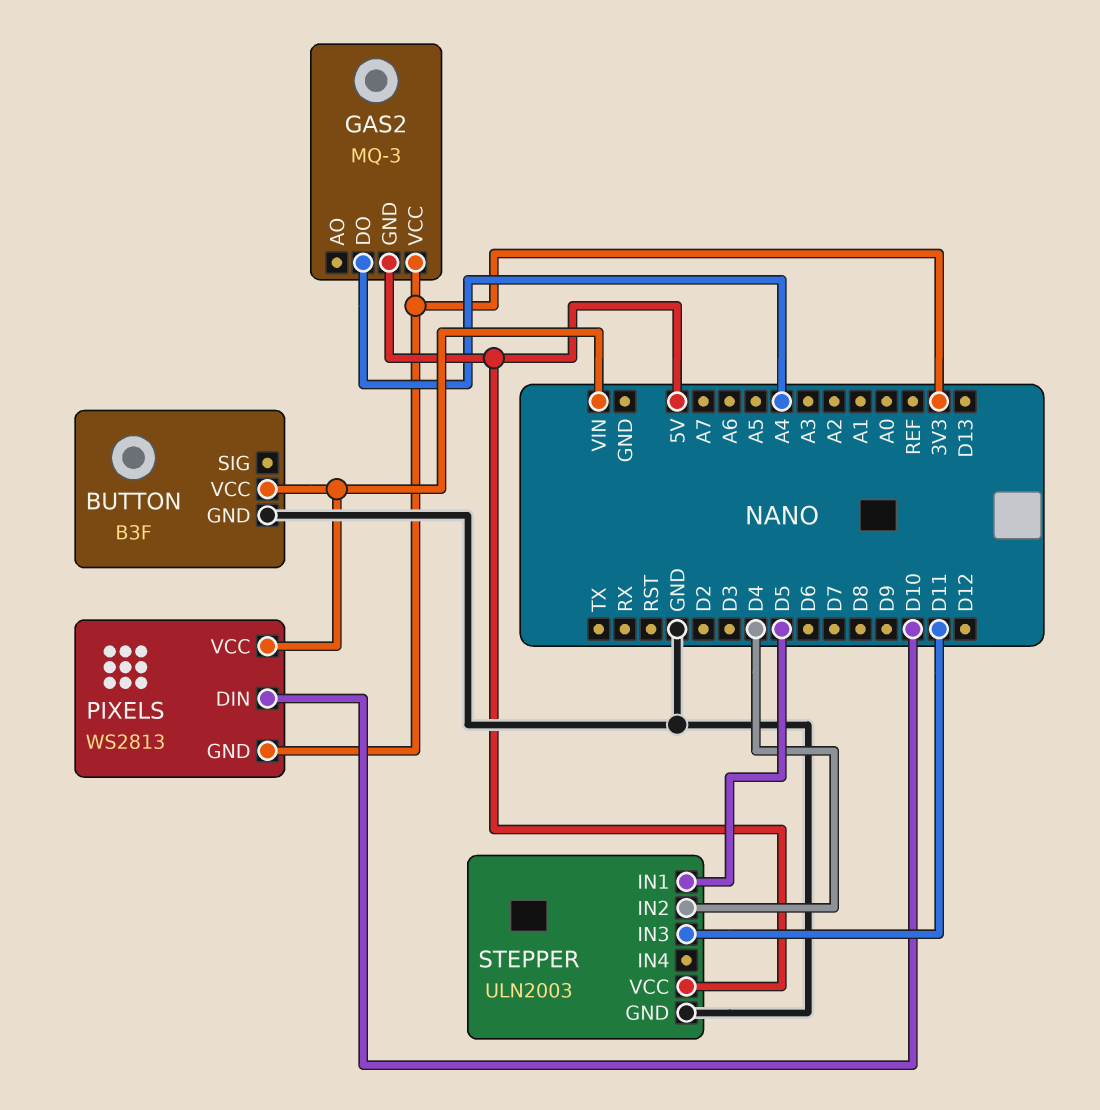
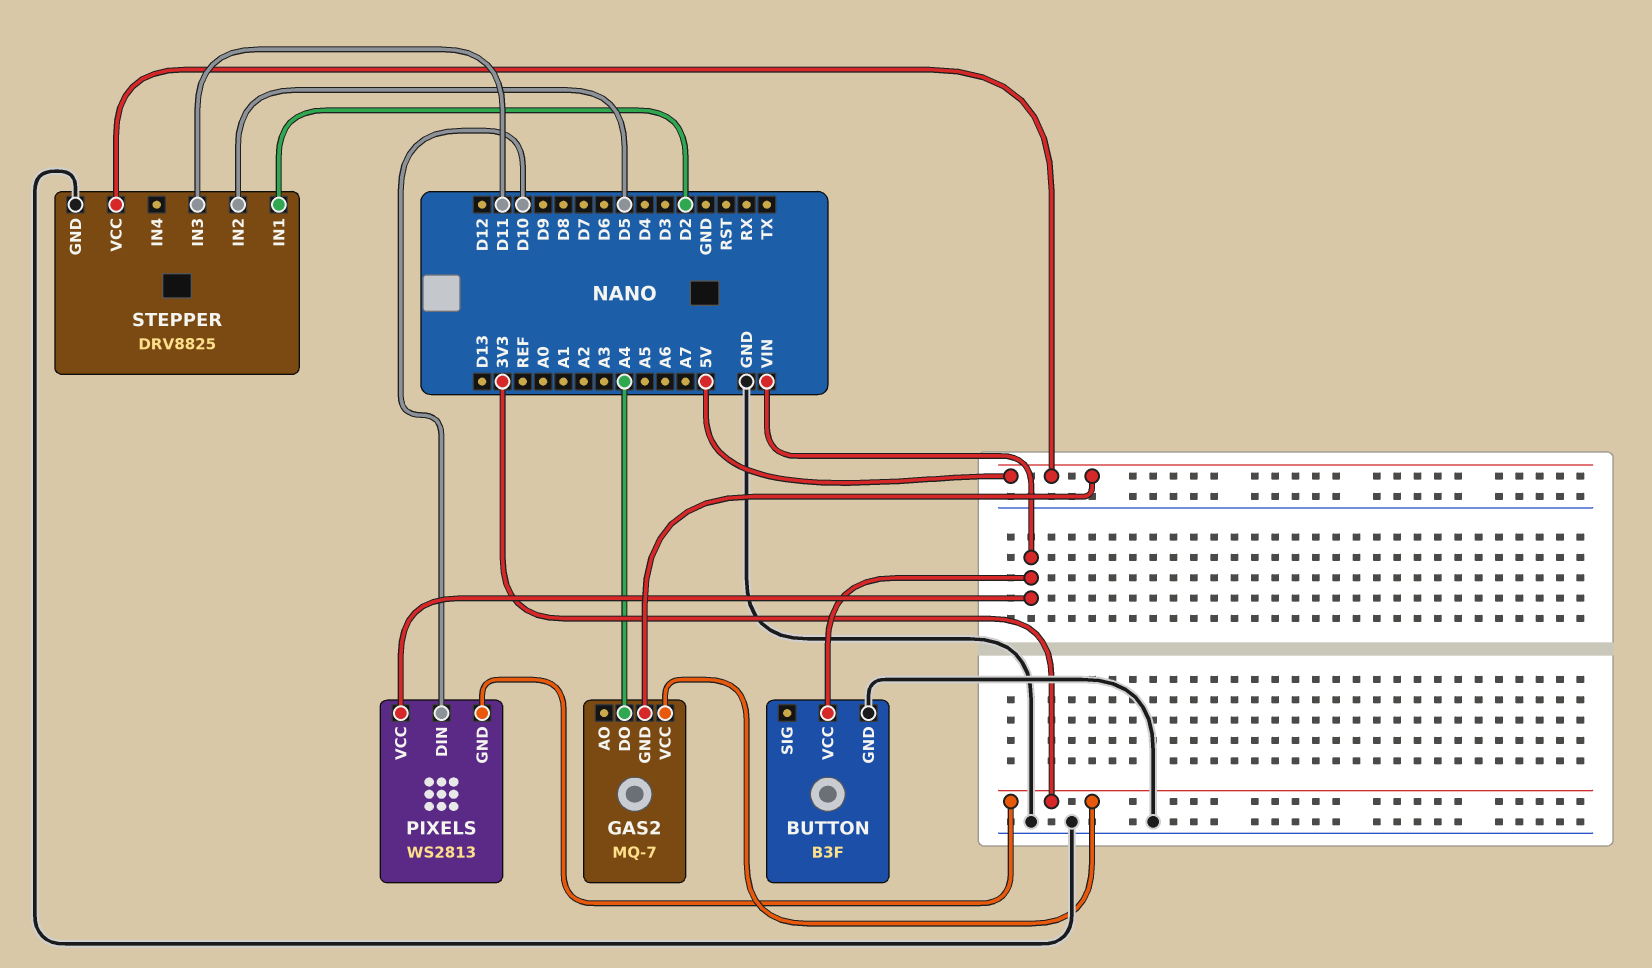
GAS2: MQ-3 -> MQ-7
STEPPER: ULN2003 -> DRV8825
STEPPER pin IN1: D5 -> D2
STEPPER pin IN2: D4 -> D5

